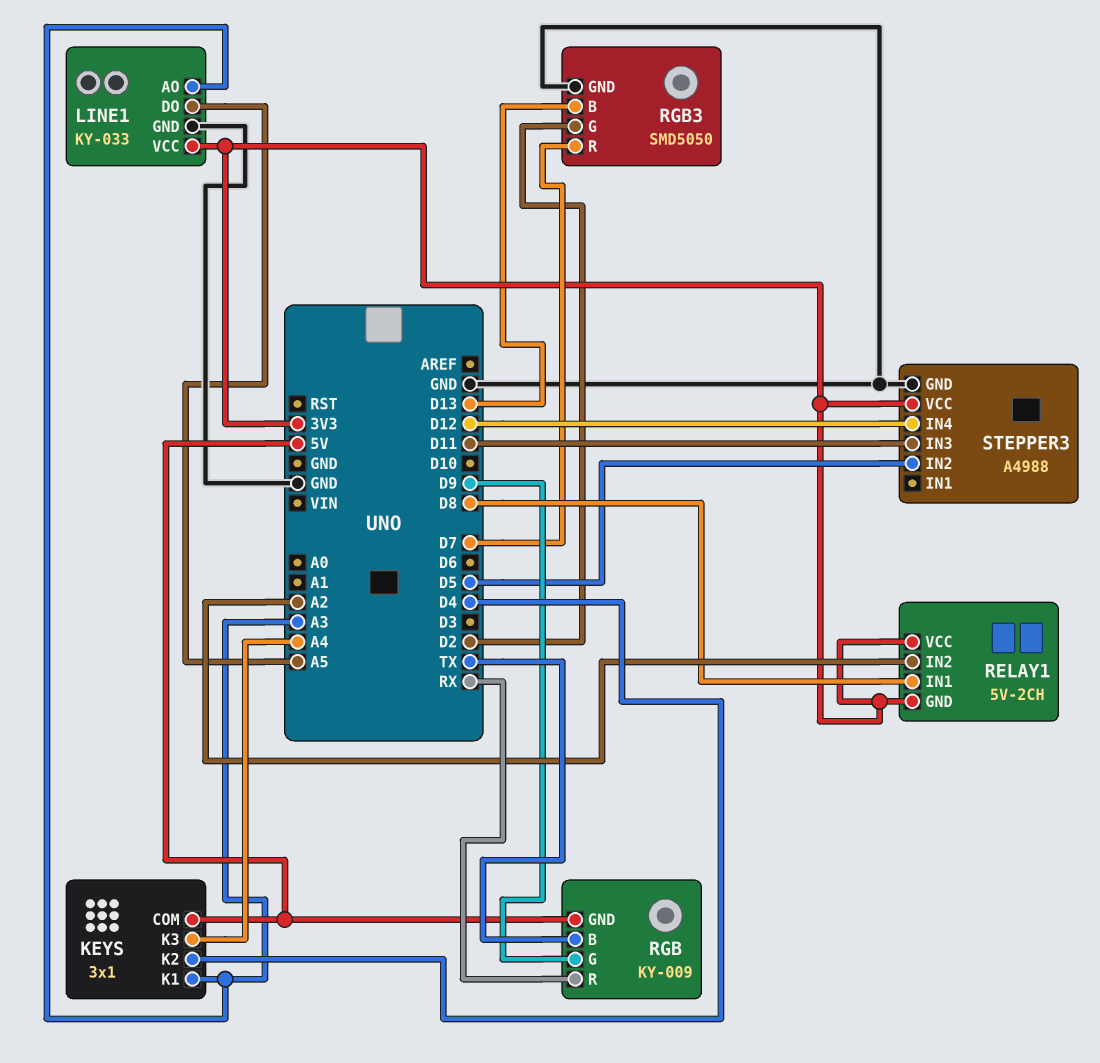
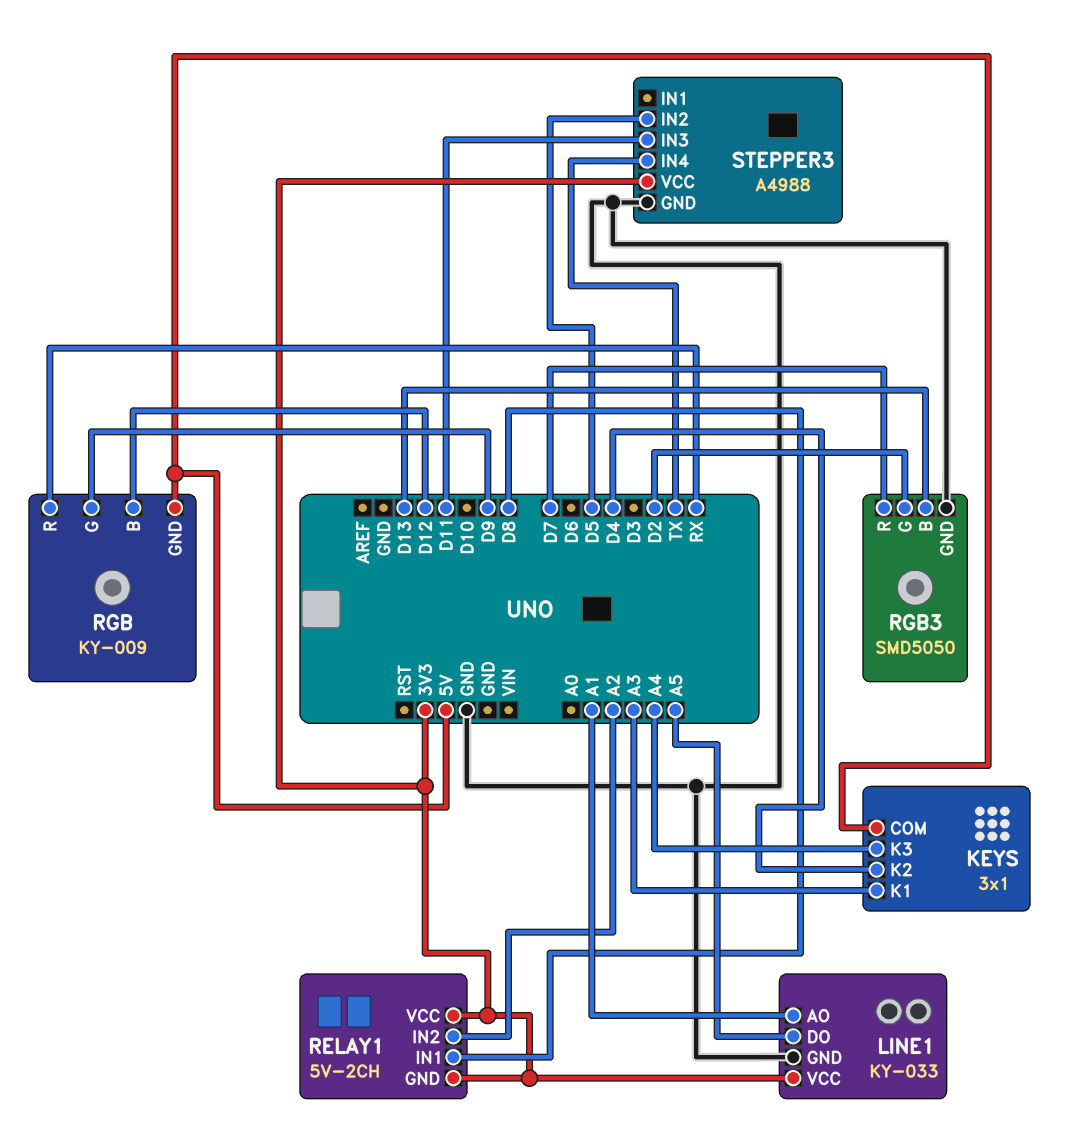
LINE1 pin AO: A3 -> A1
RGB pin B: TX -> D12
STEPPER3 pin IN4: D12 -> TX

